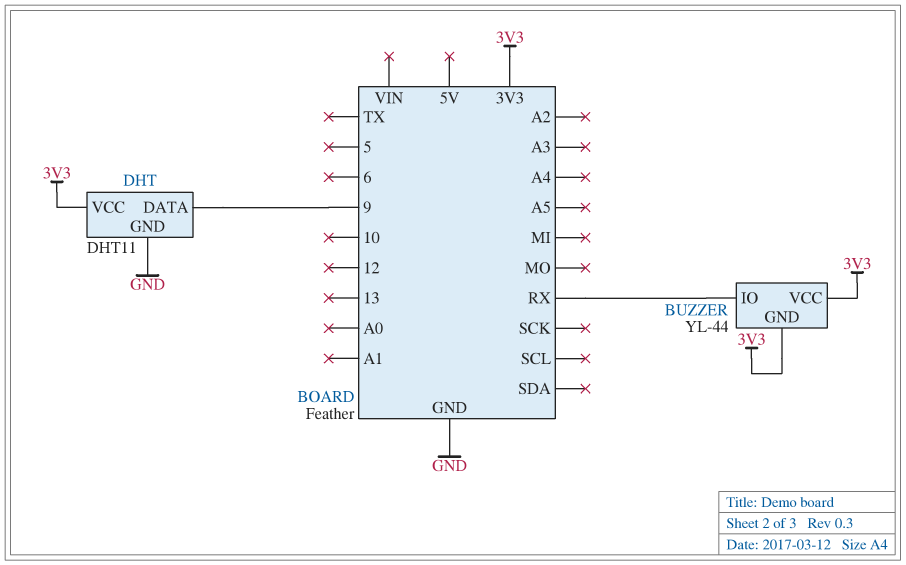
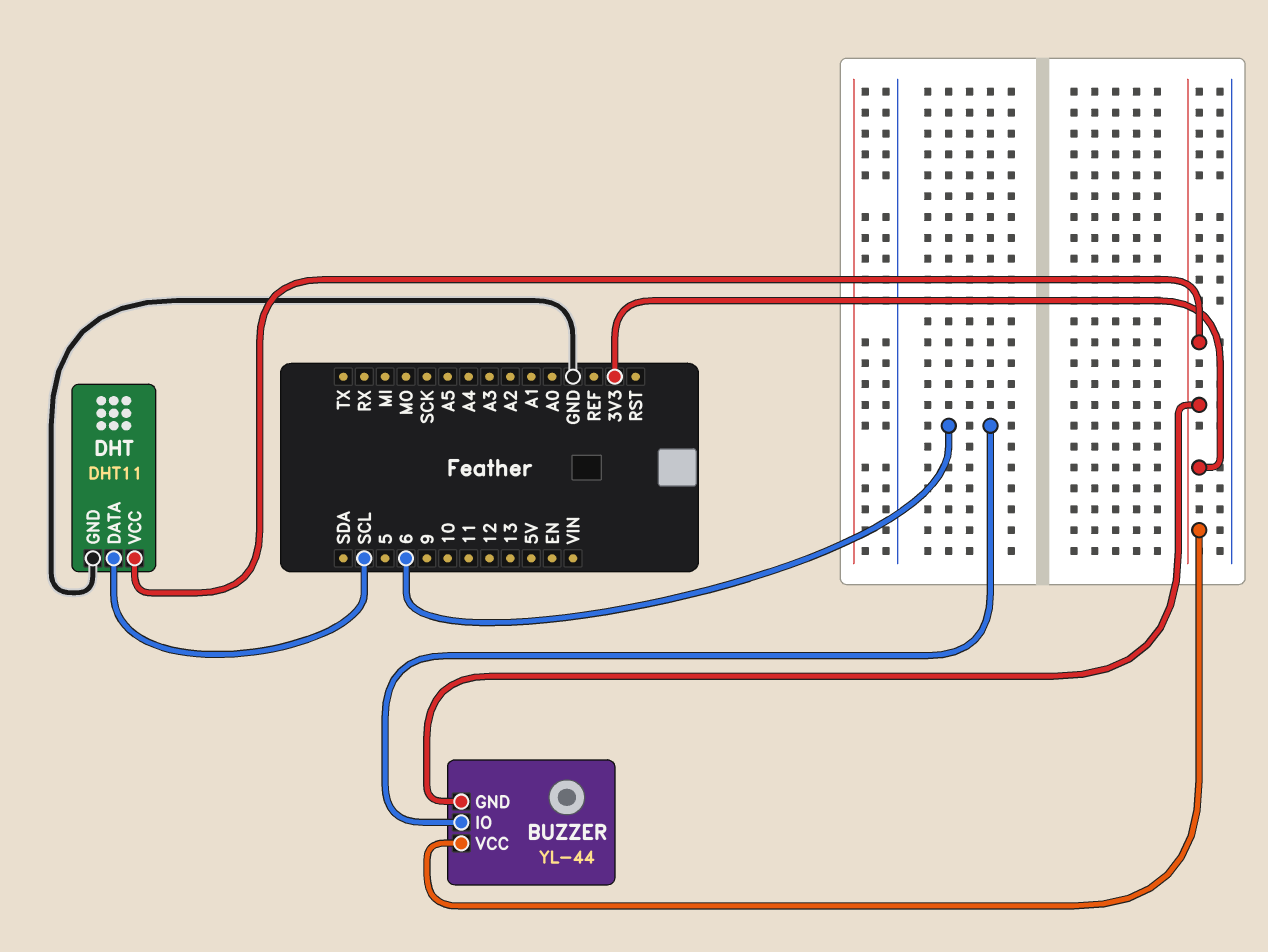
BUZZER pin IO: RX -> 6
DHT pin DATA: 9 -> SCL

